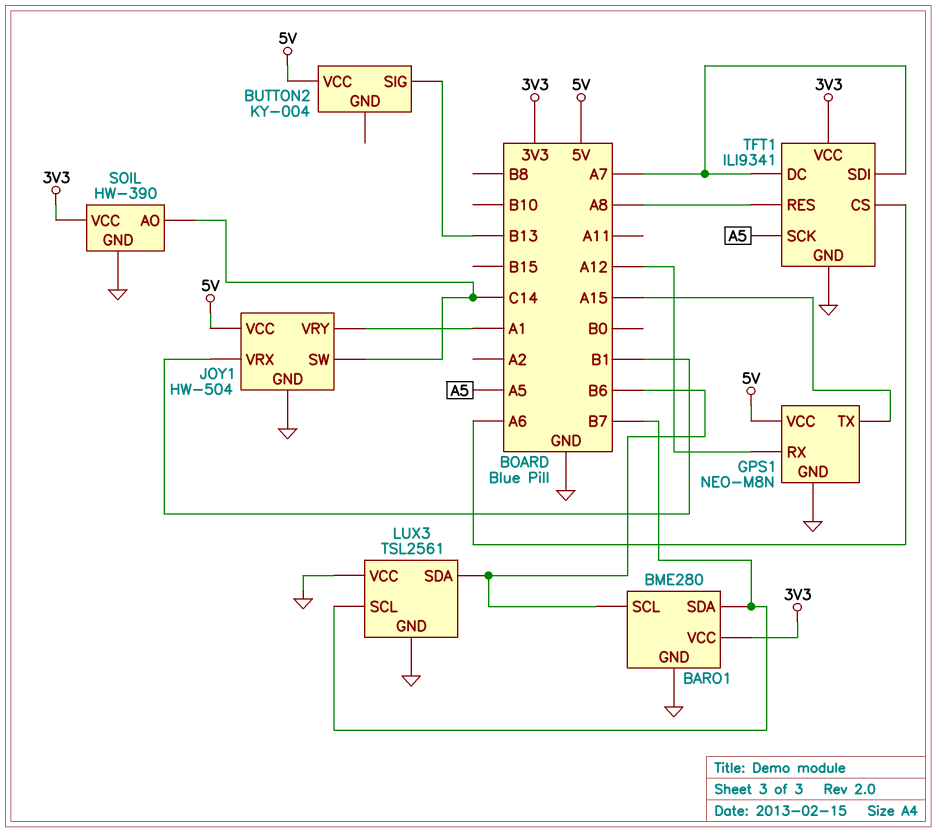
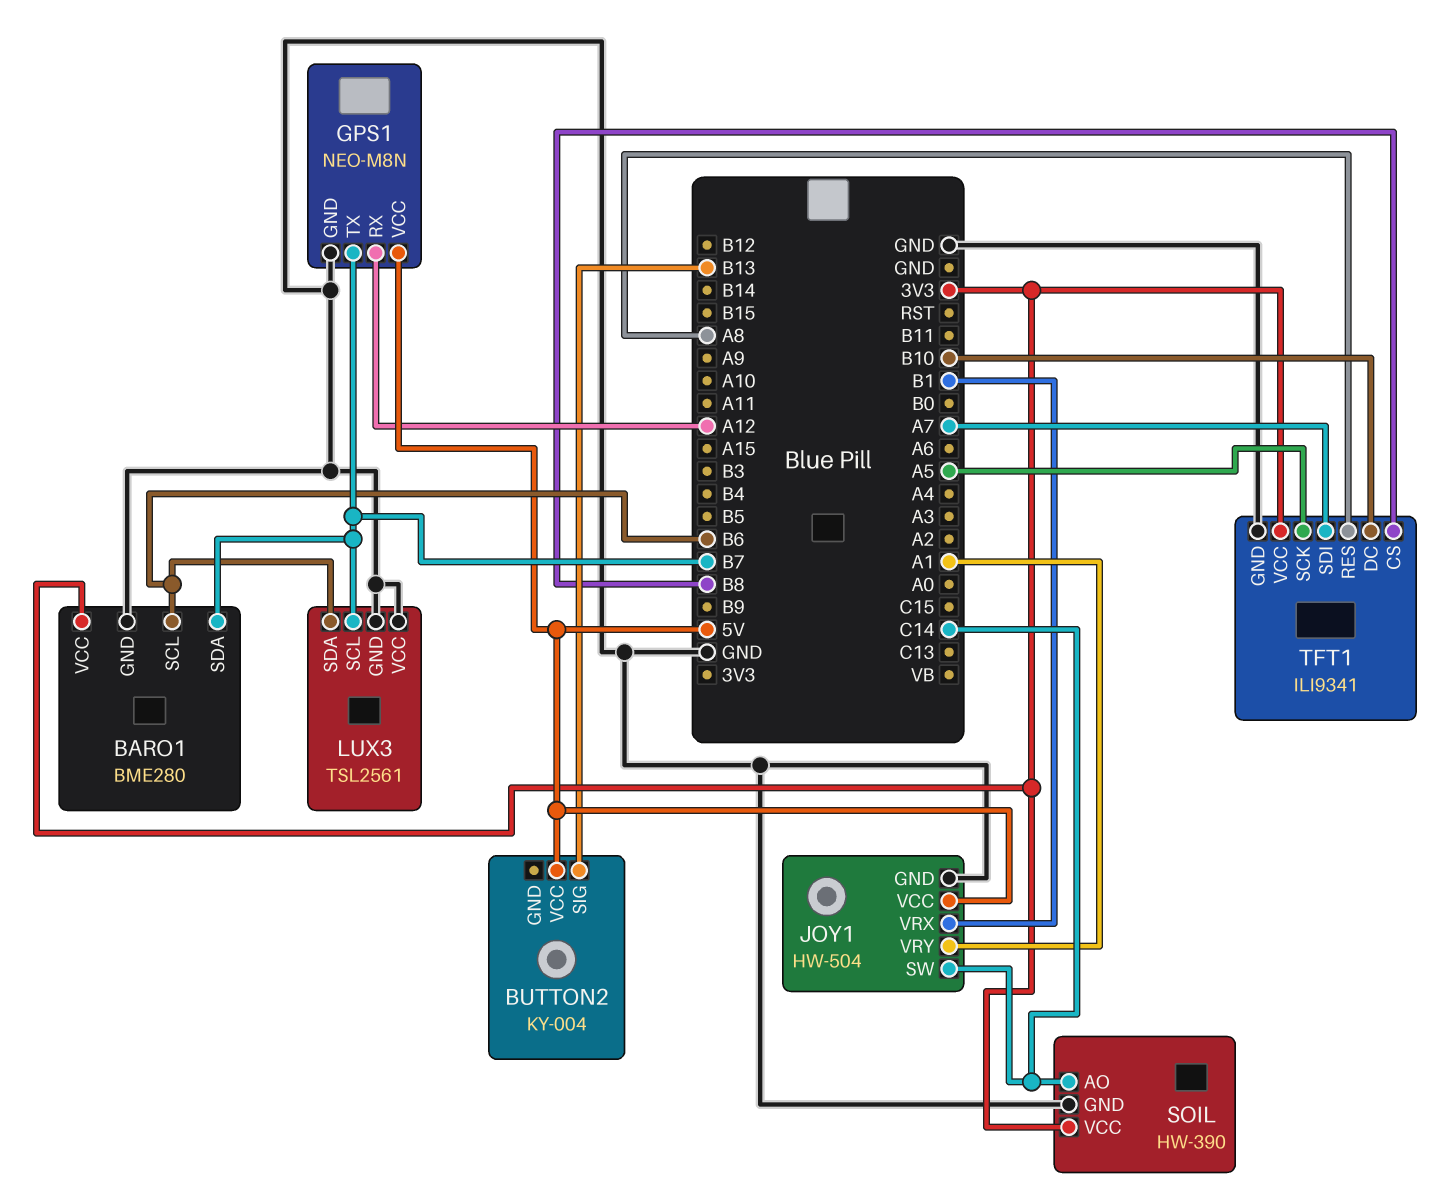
GPS1 pin TX: A15 -> B7
TFT1 pin CS: A6 -> B8
TFT1 pin DC: A7 -> B10

